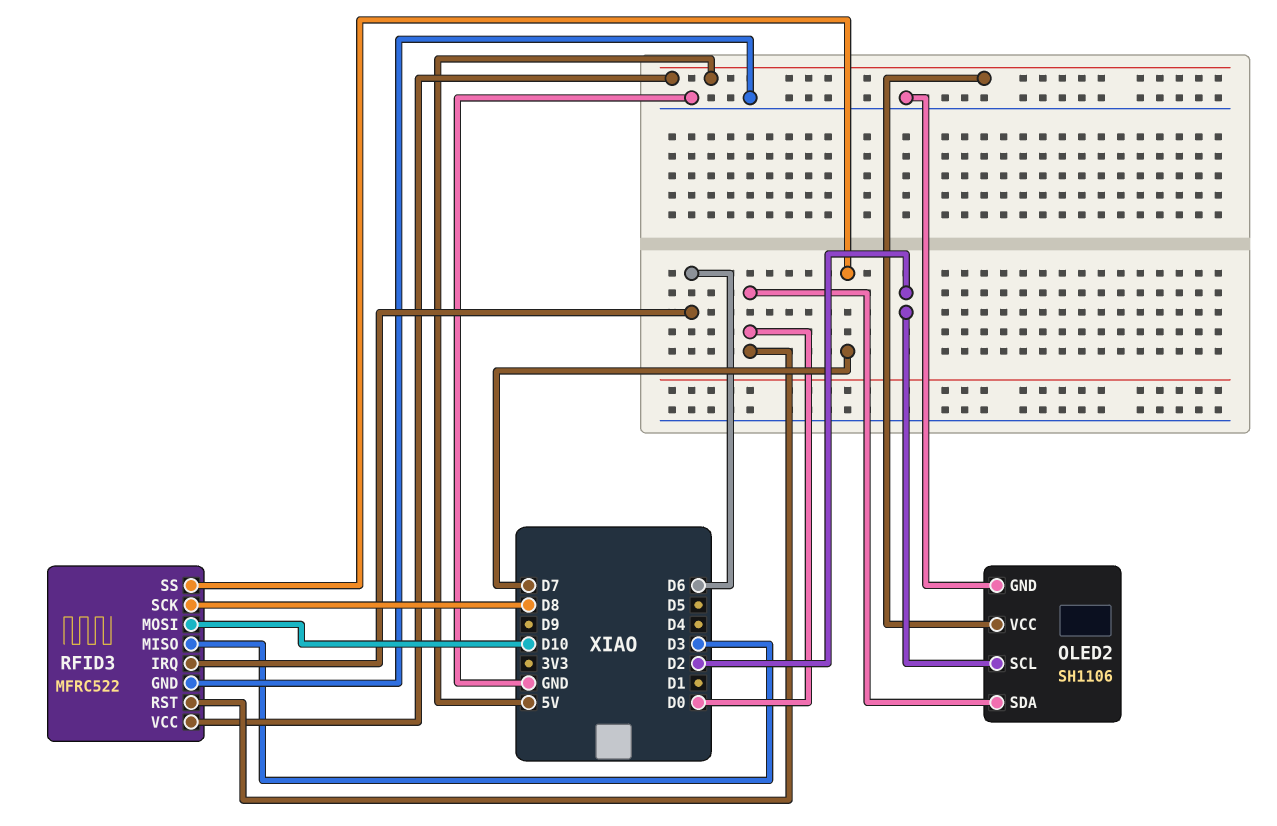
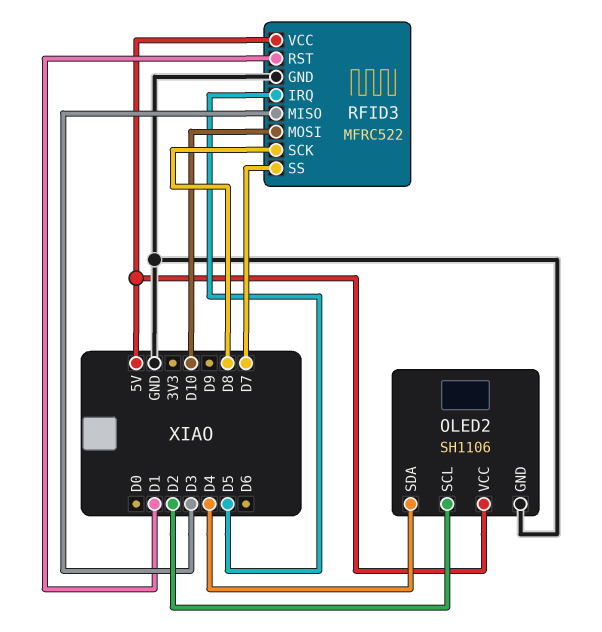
OLED2 pin SDA: D0 -> D4
RFID3 pin IRQ: D6 -> D5
RFID3 pin RST: D0 -> D1

